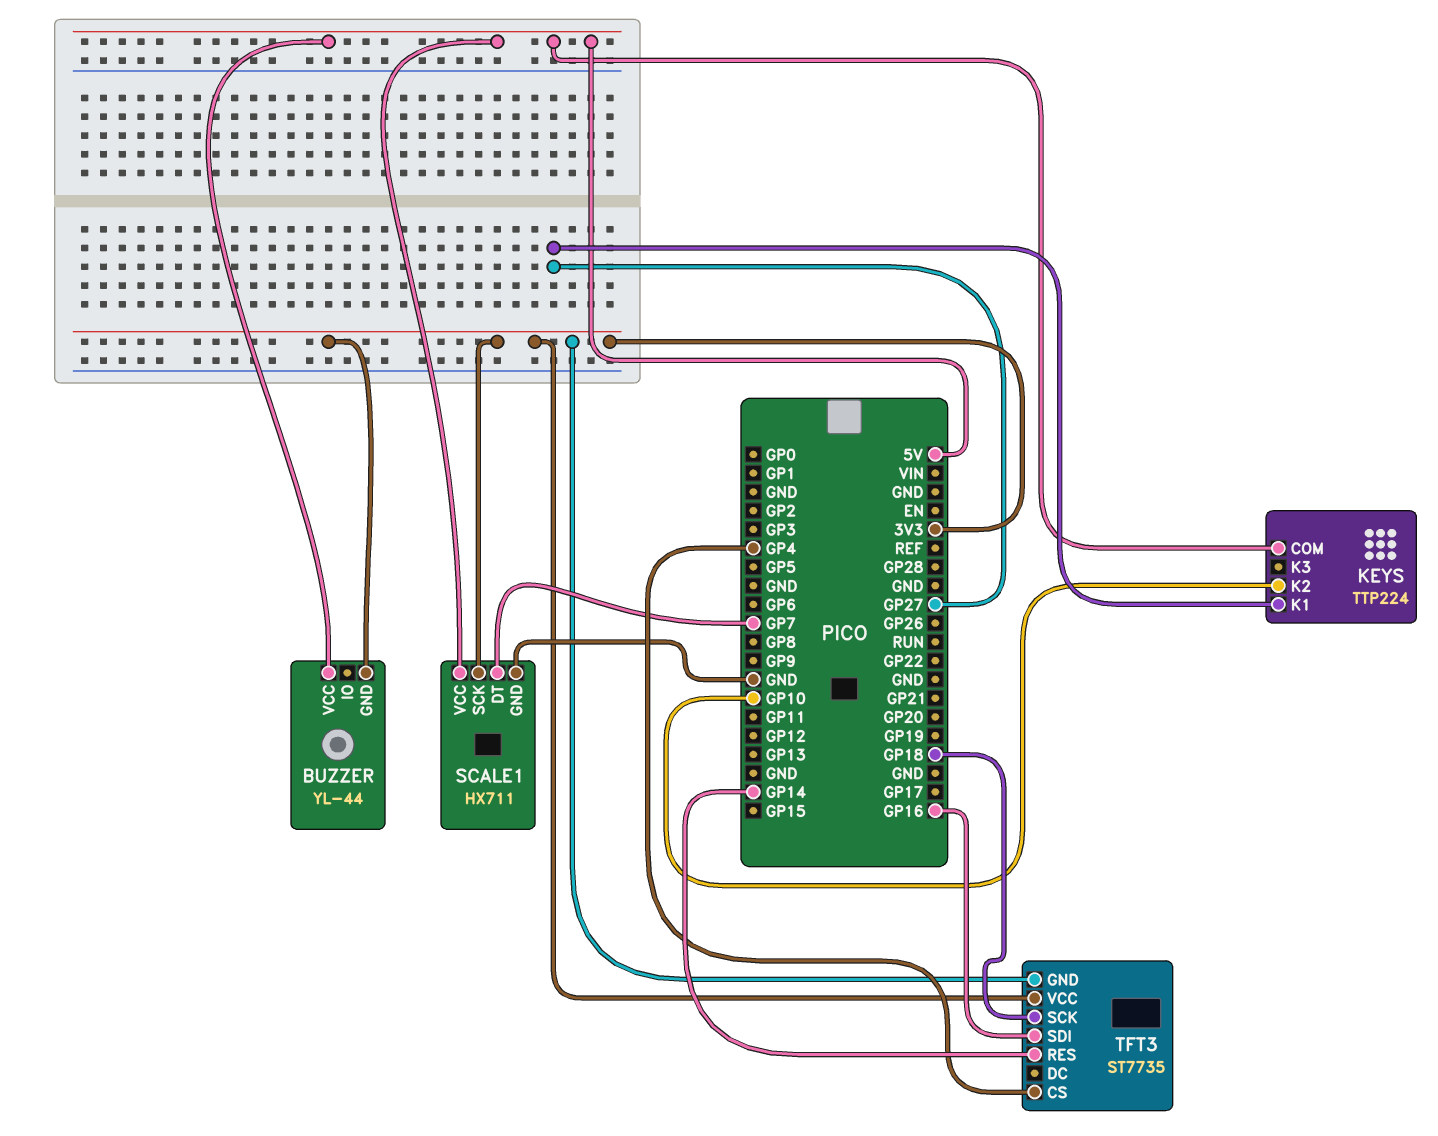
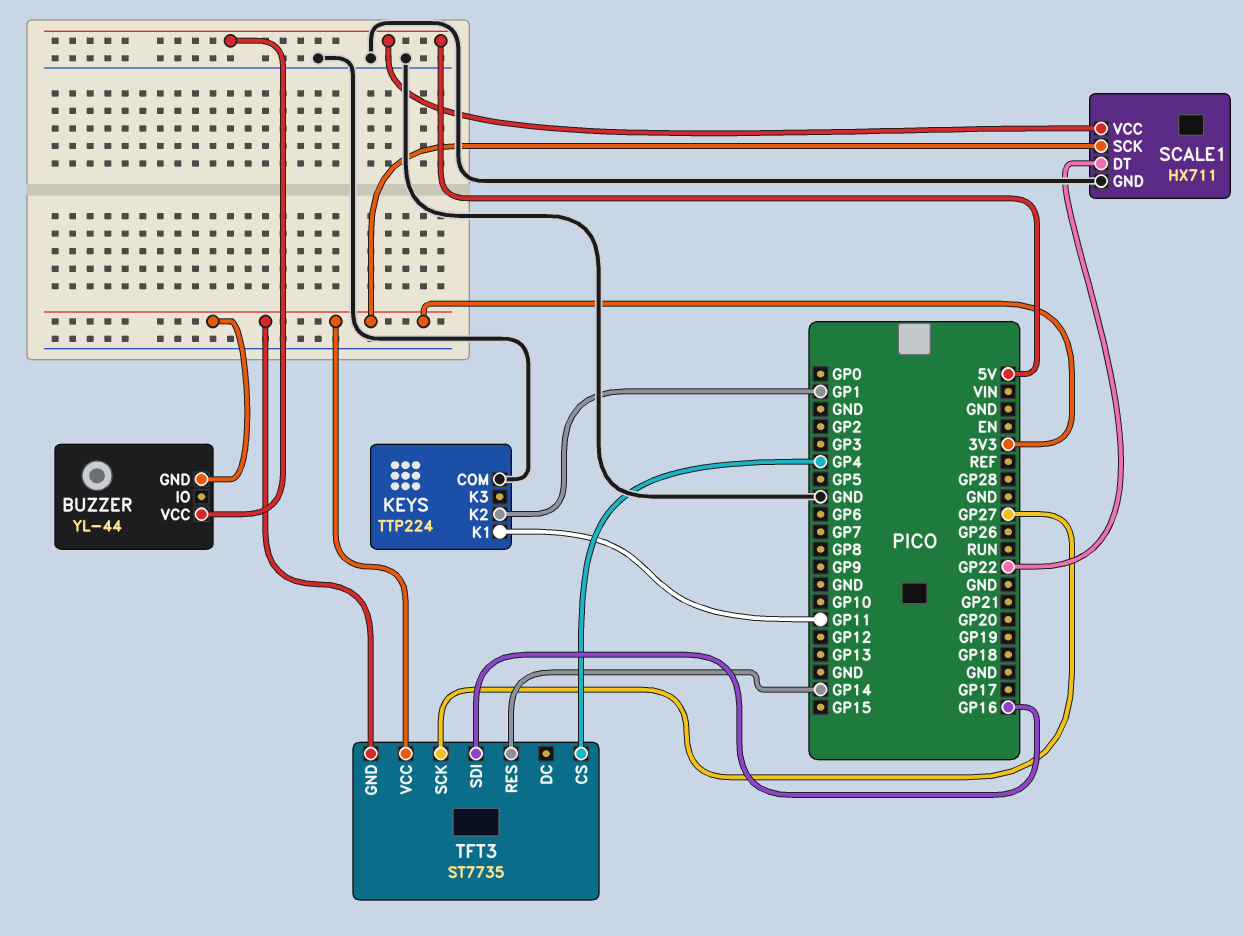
KEYS pin COM: 5V -> GND
KEYS pin K1: GP27 -> GP11
KEYS pin K2: GP10 -> GP1
SCALE1 pin DT: GP7 -> GP22
TFT3 pin SCK: GP18 -> GP27

